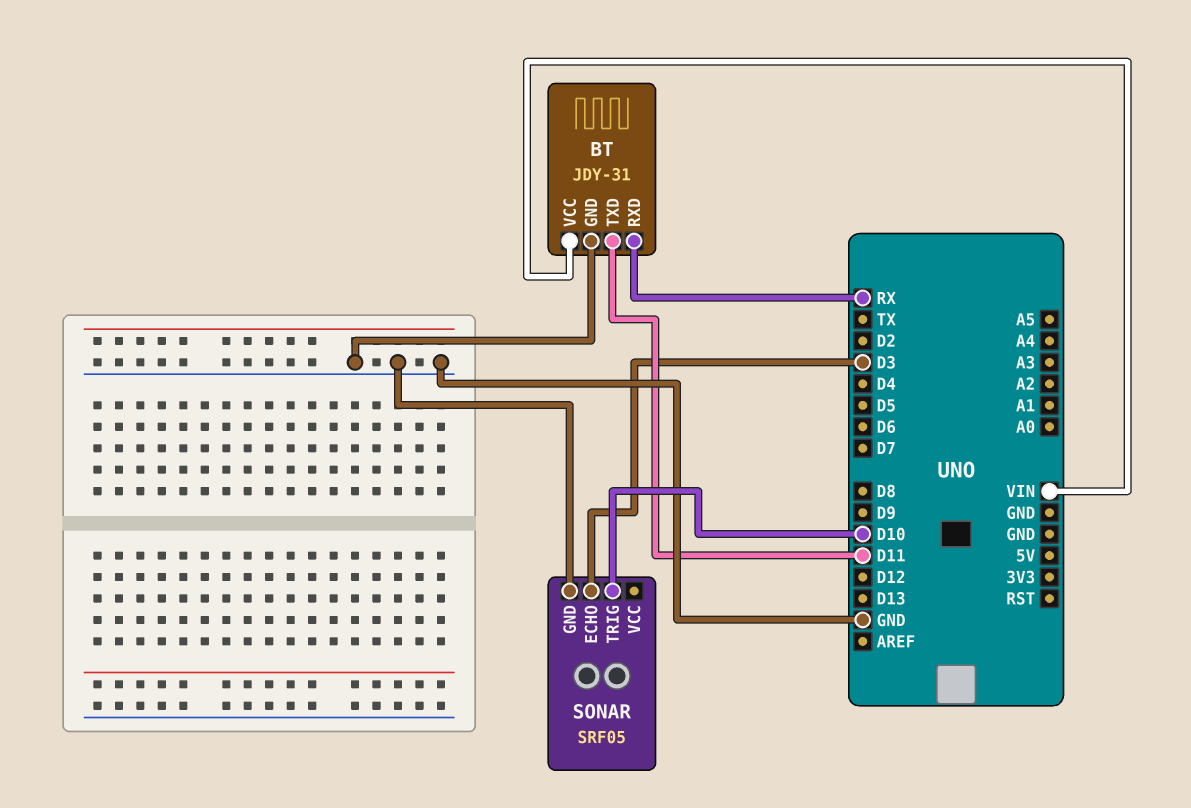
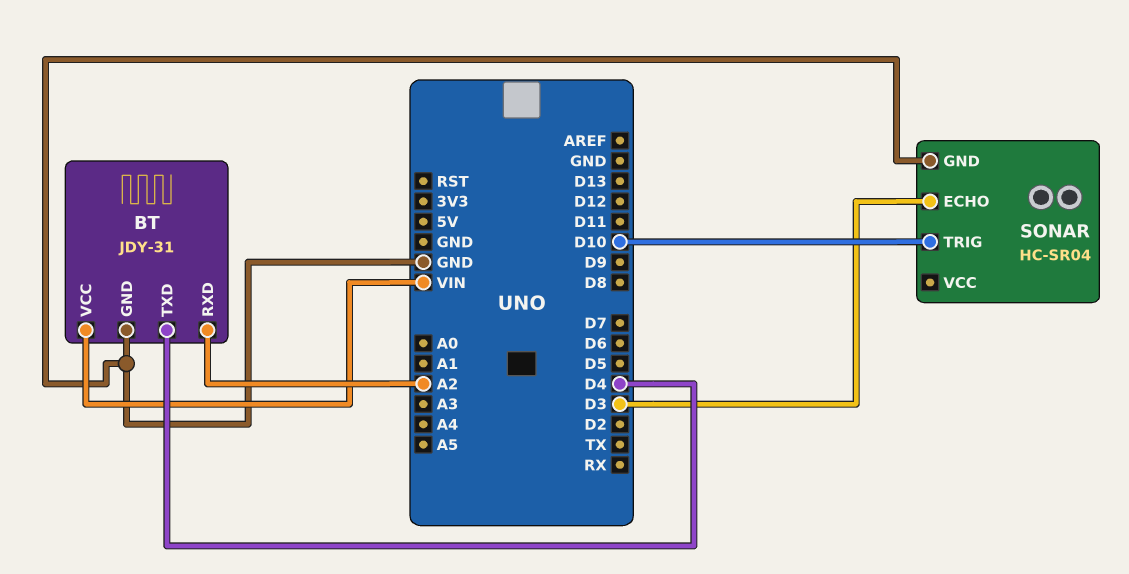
BT pin RXD: RX -> A2
BT pin TXD: D11 -> D4
SONAR: SRF05 -> HC-SR04

